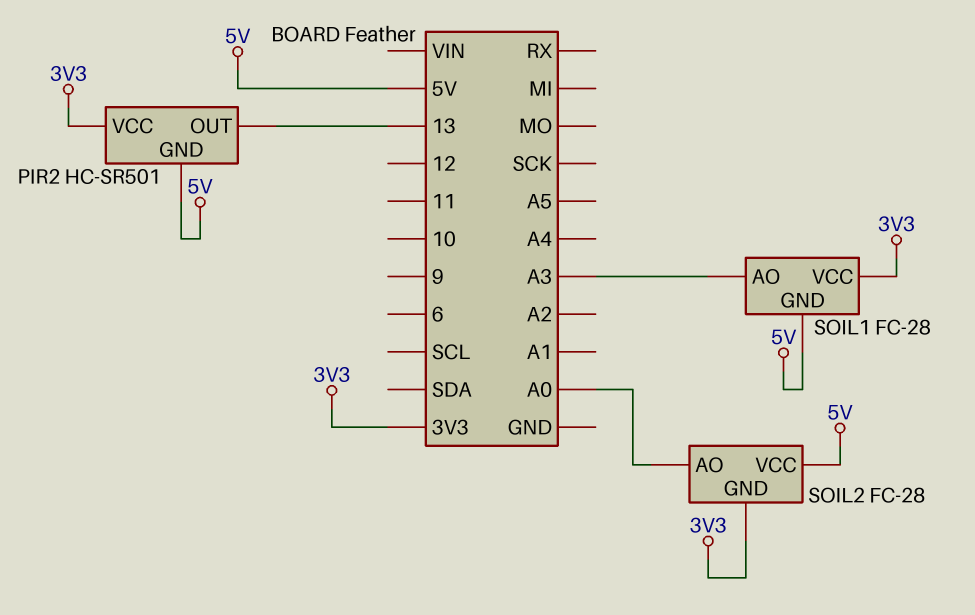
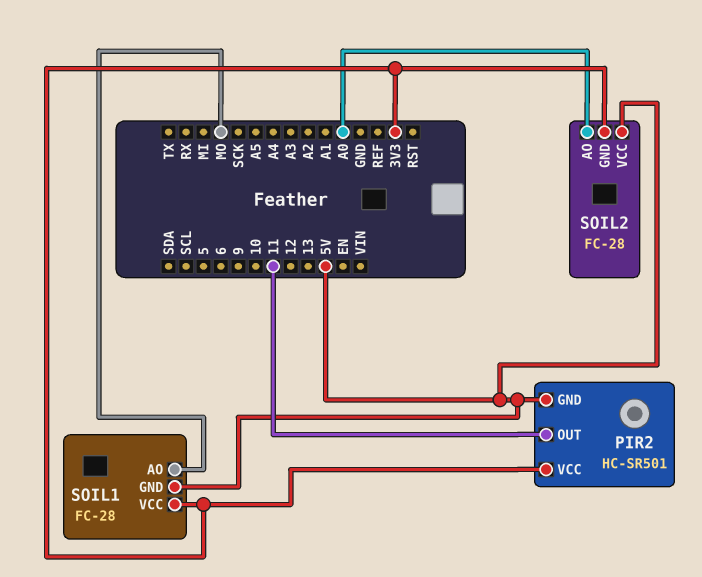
PIR2 pin OUT: 13 -> 11
SOIL1 pin AO: A3 -> MO

